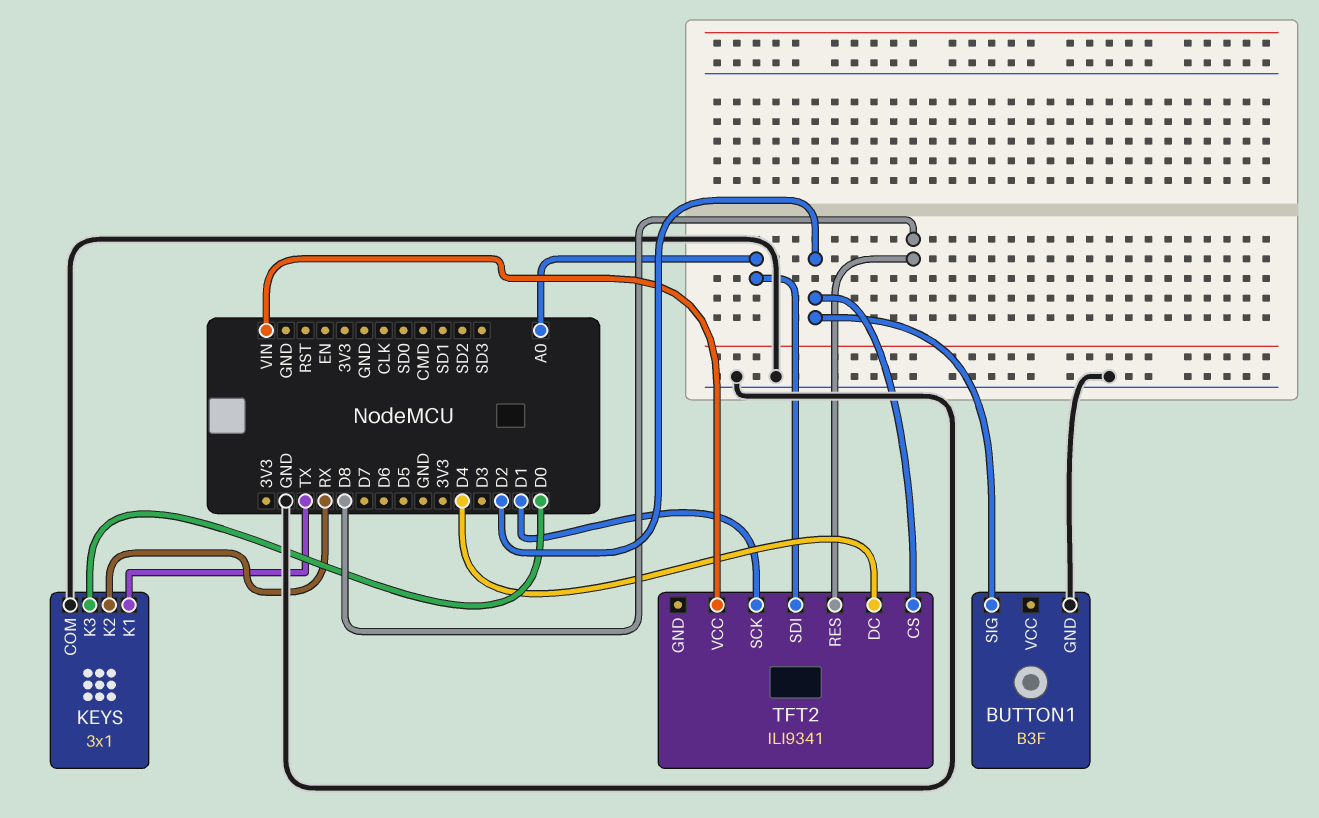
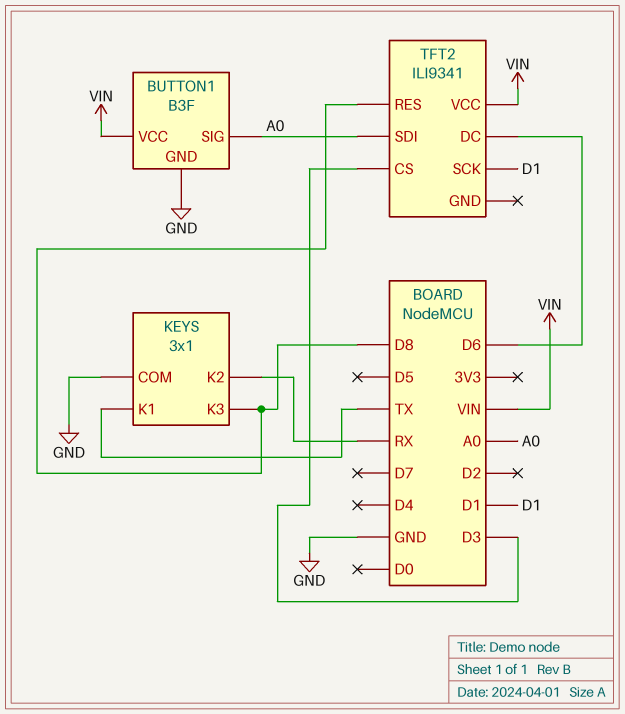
BUTTON1 pin SIG: D2 -> A0
BUTTON1 pin VCC: none -> VIN
KEYS pin K3: D0 -> D8
TFT2 pin CS: D2 -> D3
TFT2 pin DC: D4 -> D6

